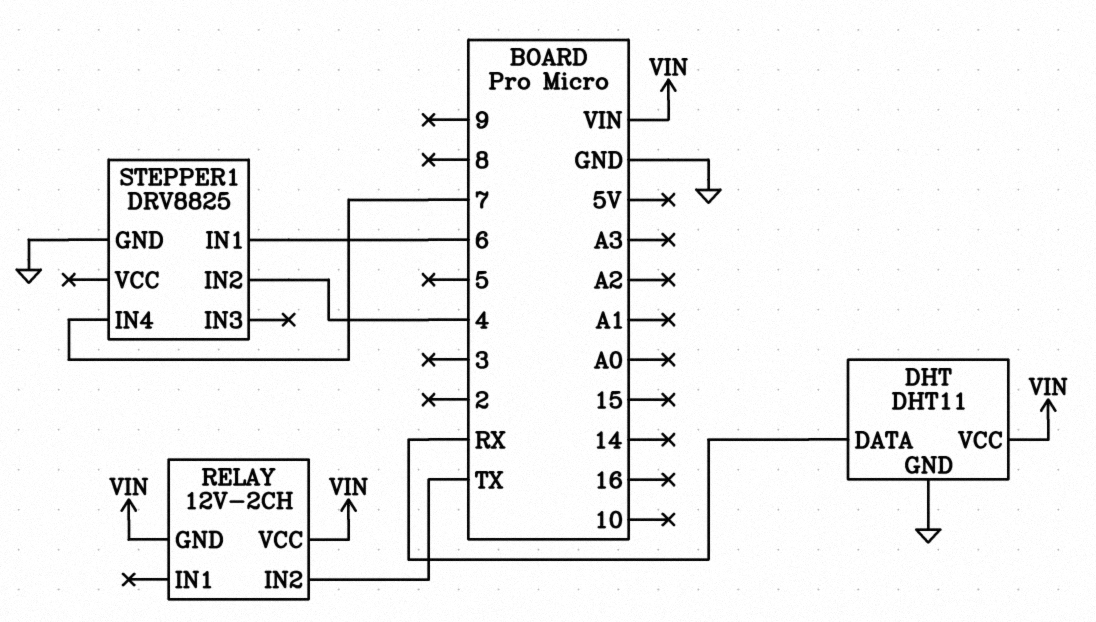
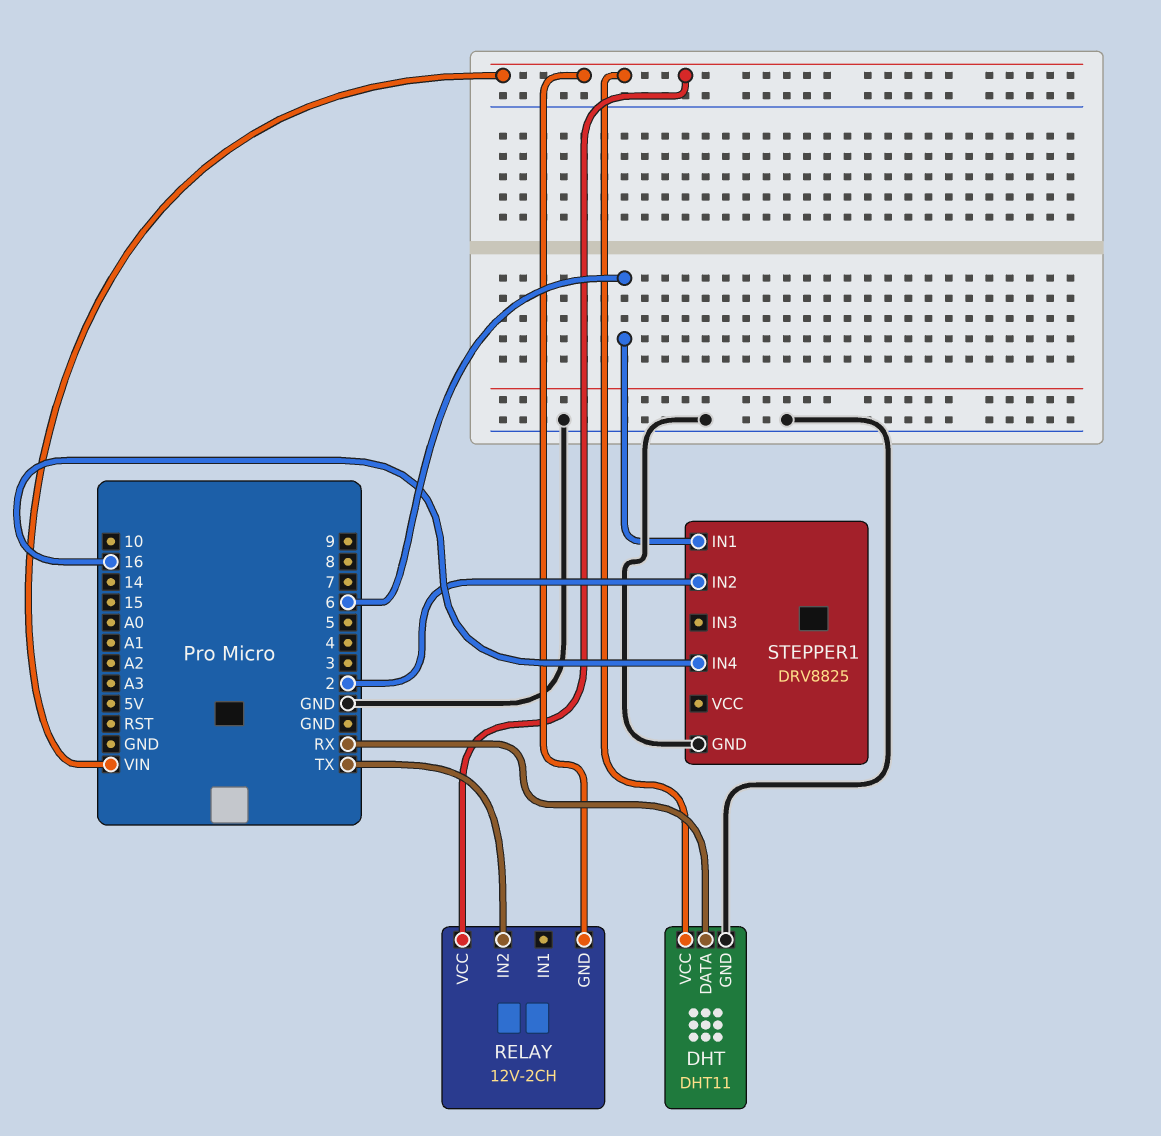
STEPPER1 pin IN2: 4 -> 2
STEPPER1 pin IN4: 7 -> 16

